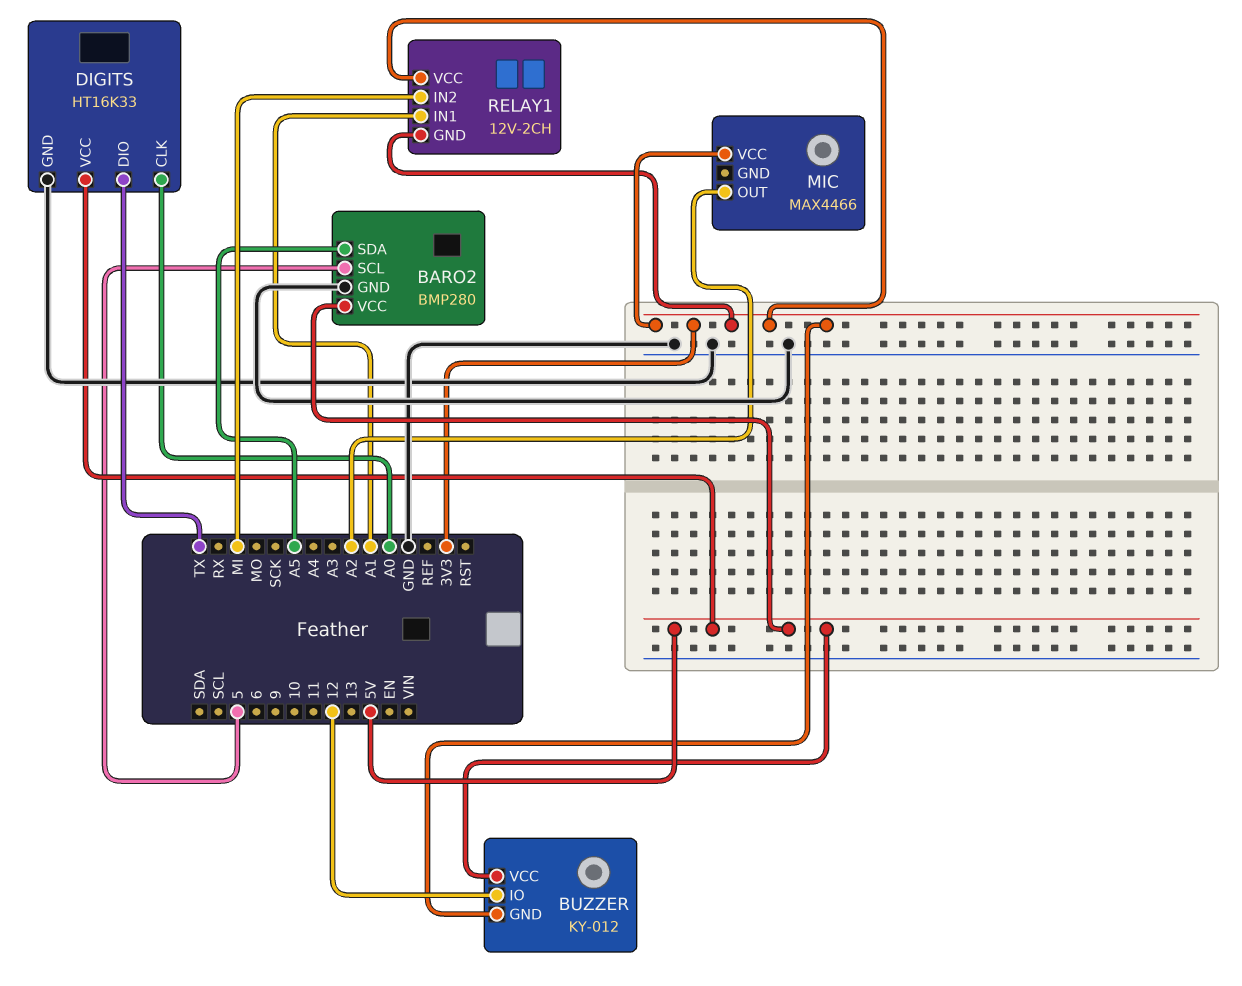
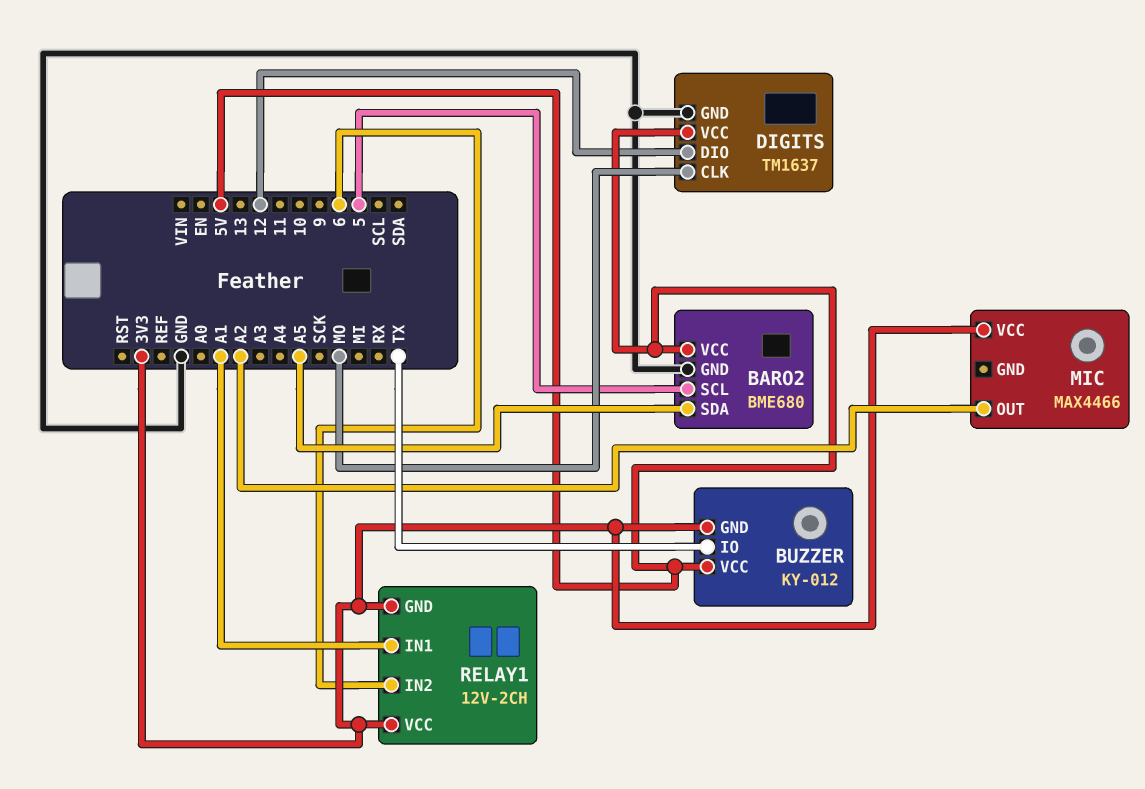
BARO2: BMP280 -> BME680
BUZZER pin IO: 12 -> TX
DIGITS: HT16K33 -> TM1637
DIGITS pin CLK: A0 -> MO
DIGITS pin DIO: TX -> 12
RELAY1 pin IN2: MI -> 6

